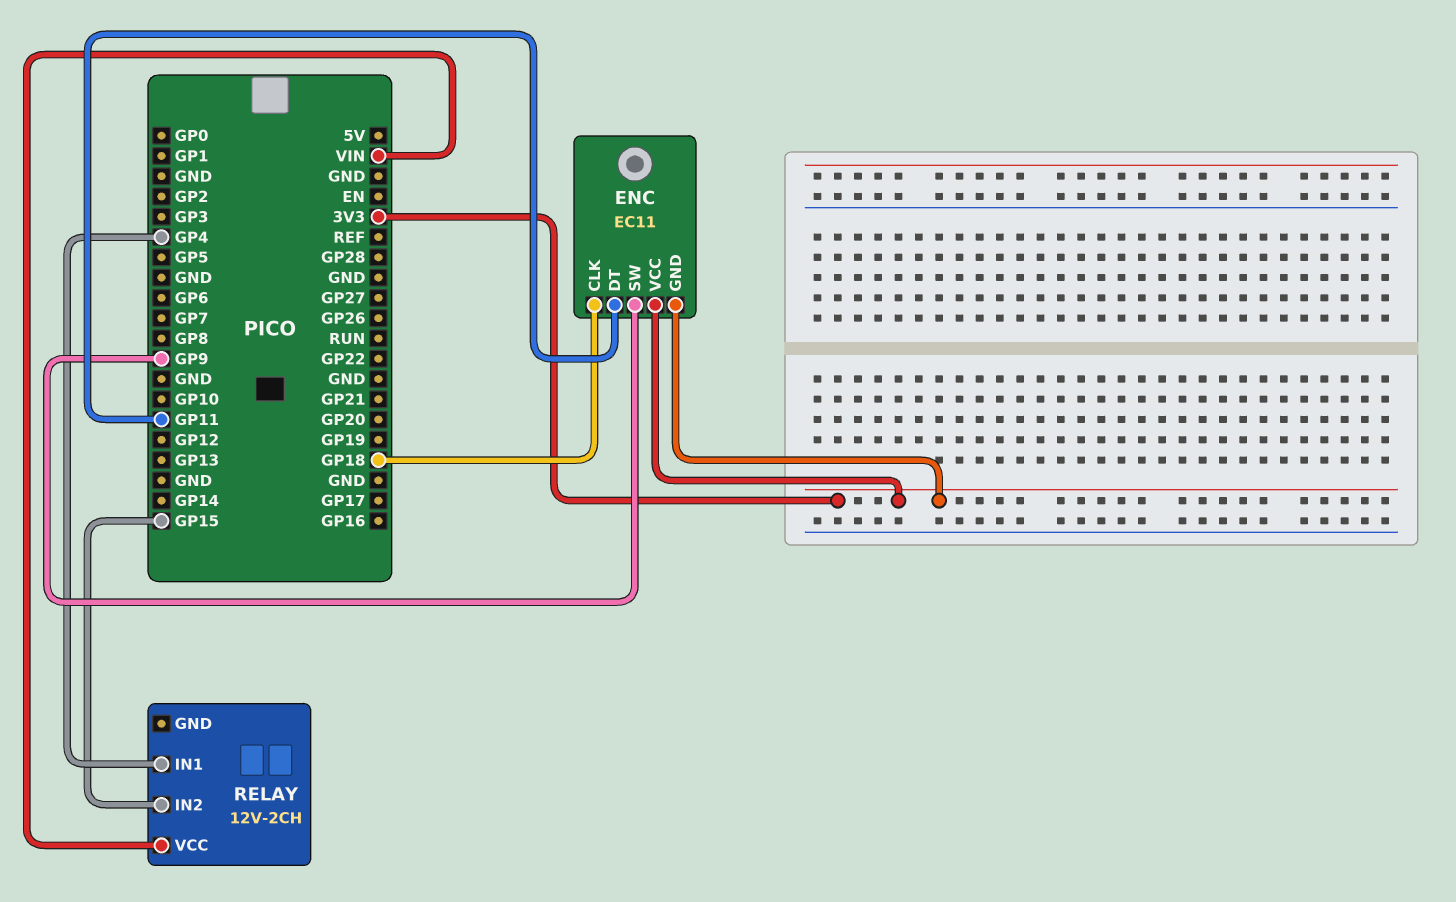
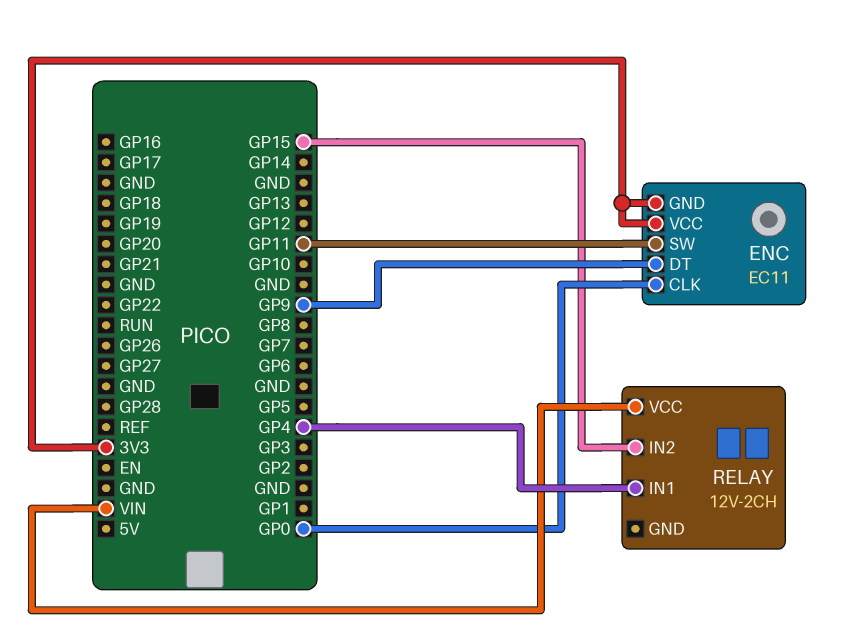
ENC pin CLK: GP18 -> GP0
ENC pin DT: GP11 -> GP9
ENC pin SW: GP9 -> GP11

